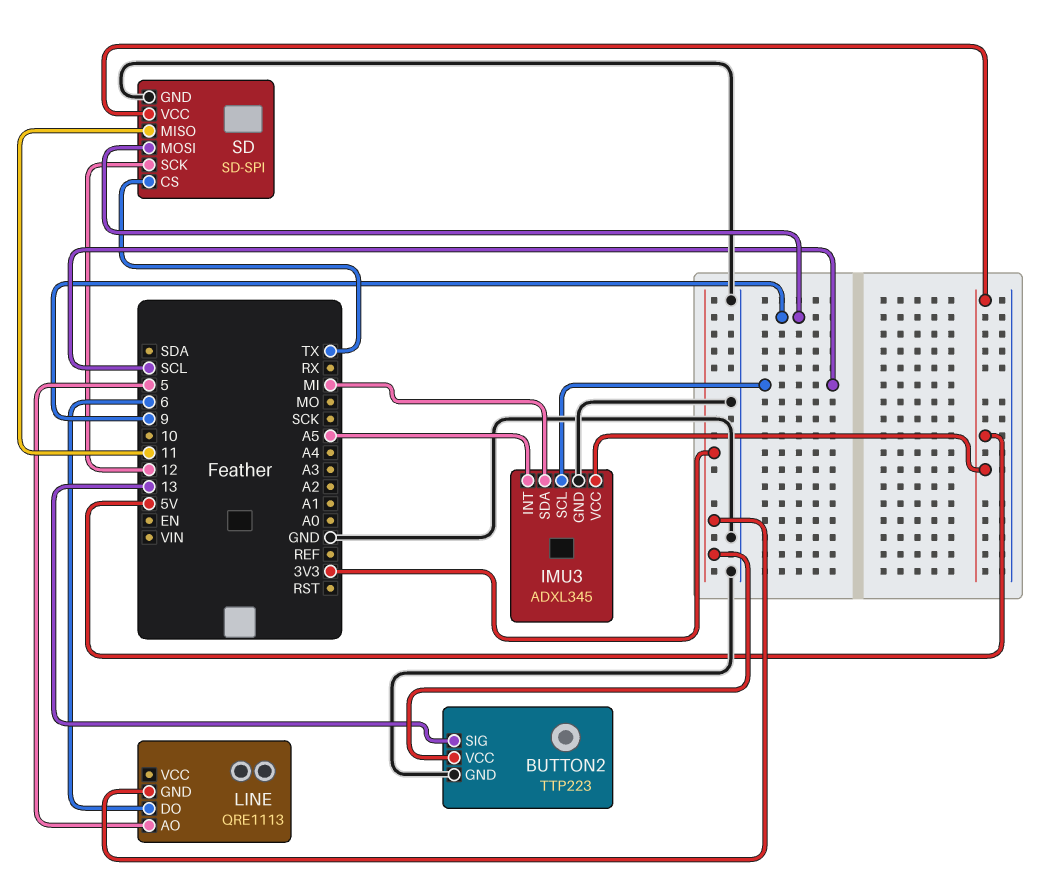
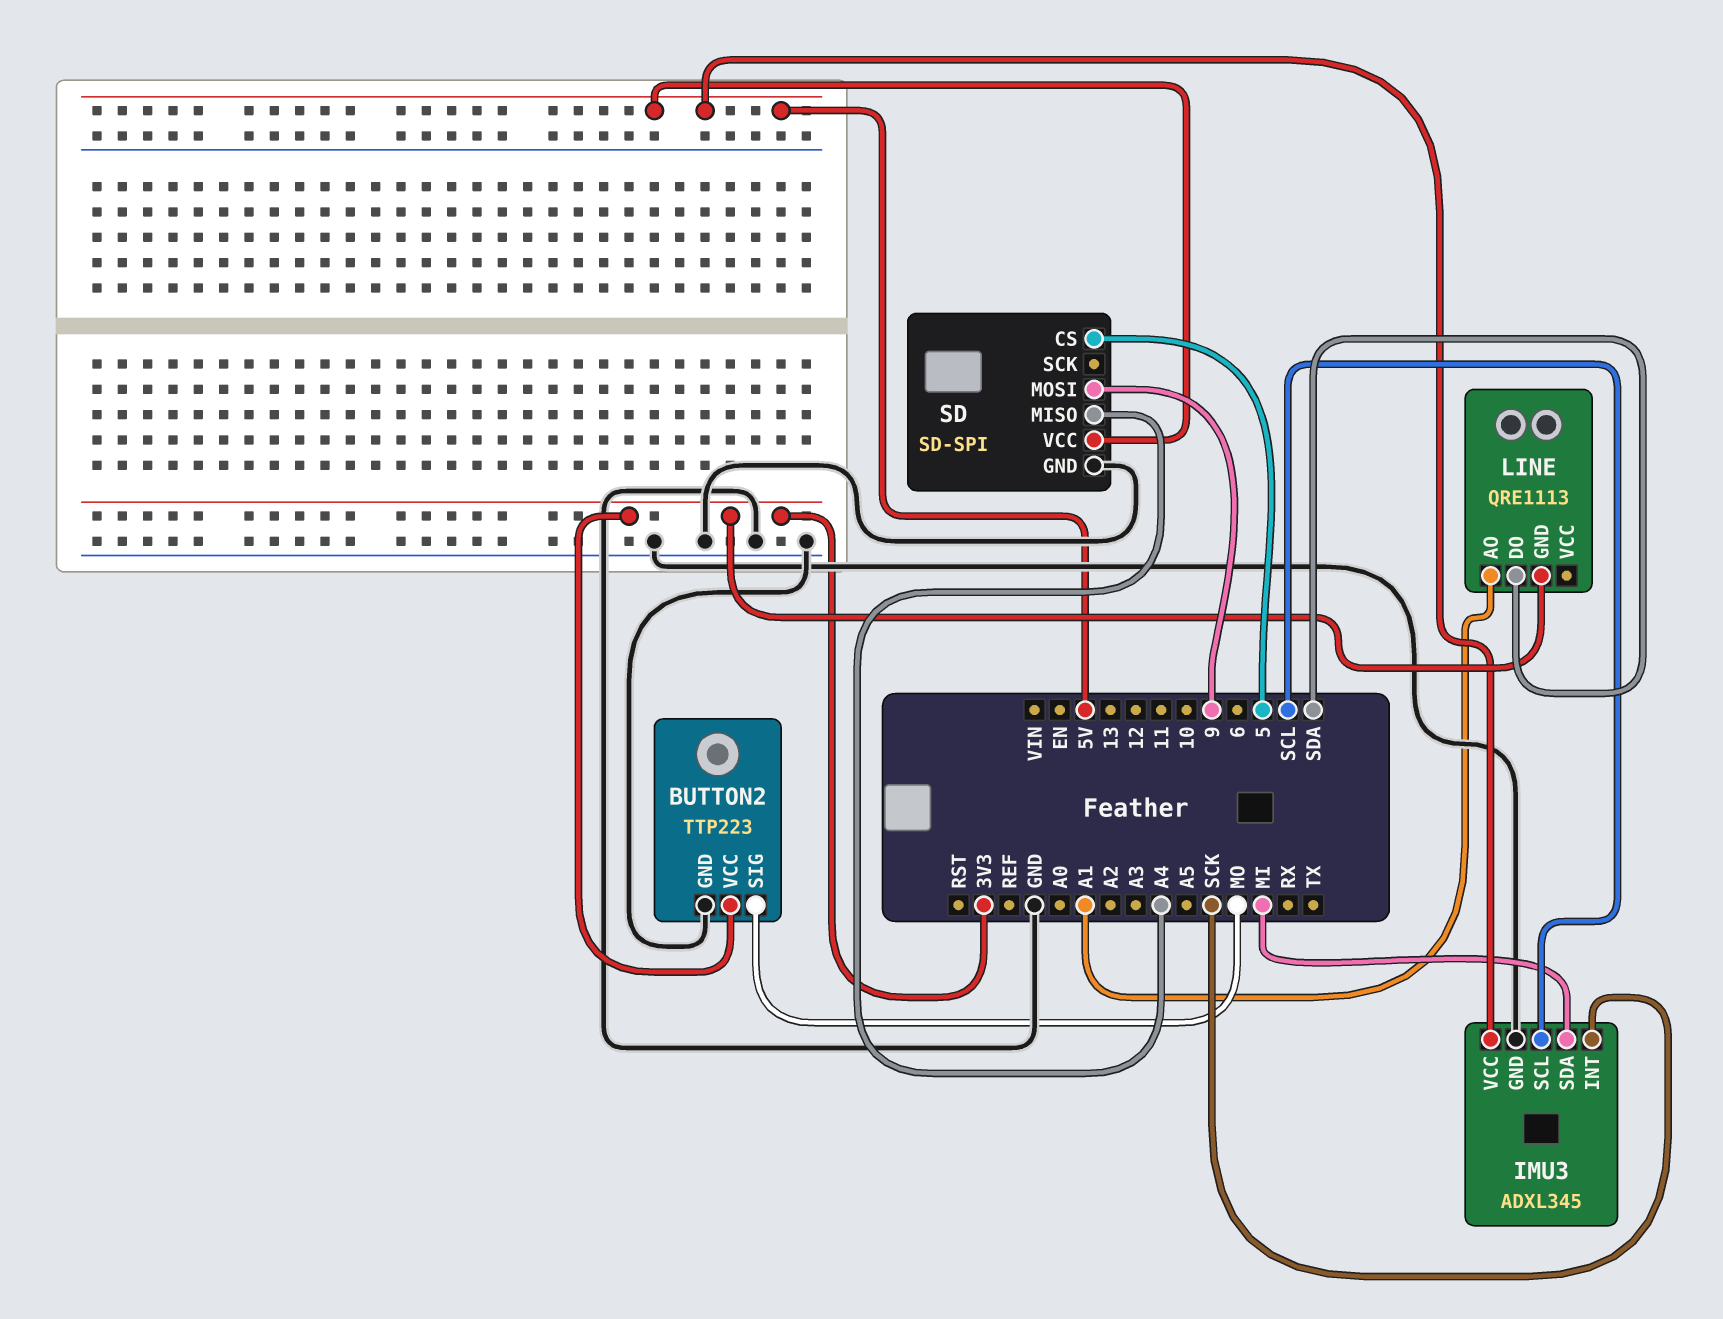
BUTTON2 pin SIG: 13 -> MO
IMU3 pin INT: A5 -> SCK
LINE pin AO: 5 -> A1
LINE pin DO: 6 -> SDA
SD pin CS: TX -> 5
SD pin MISO: 11 -> A4
SD pin SCK: 12 -> none

